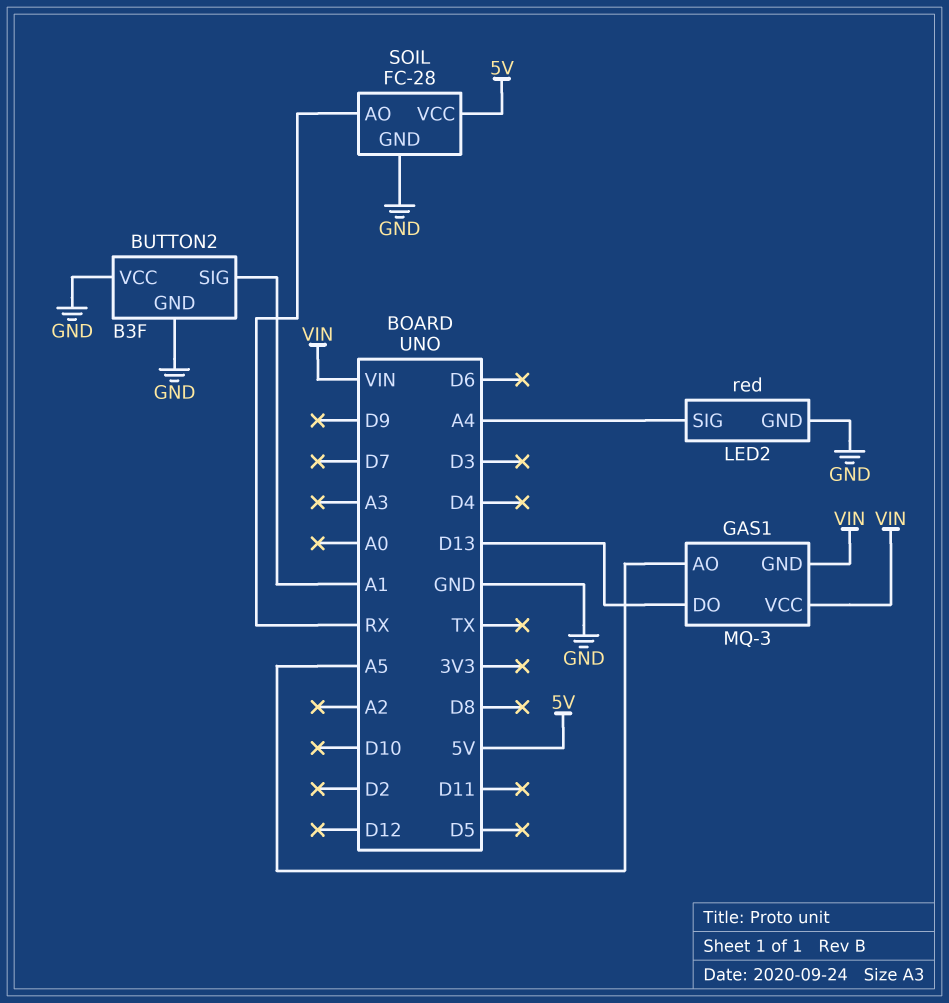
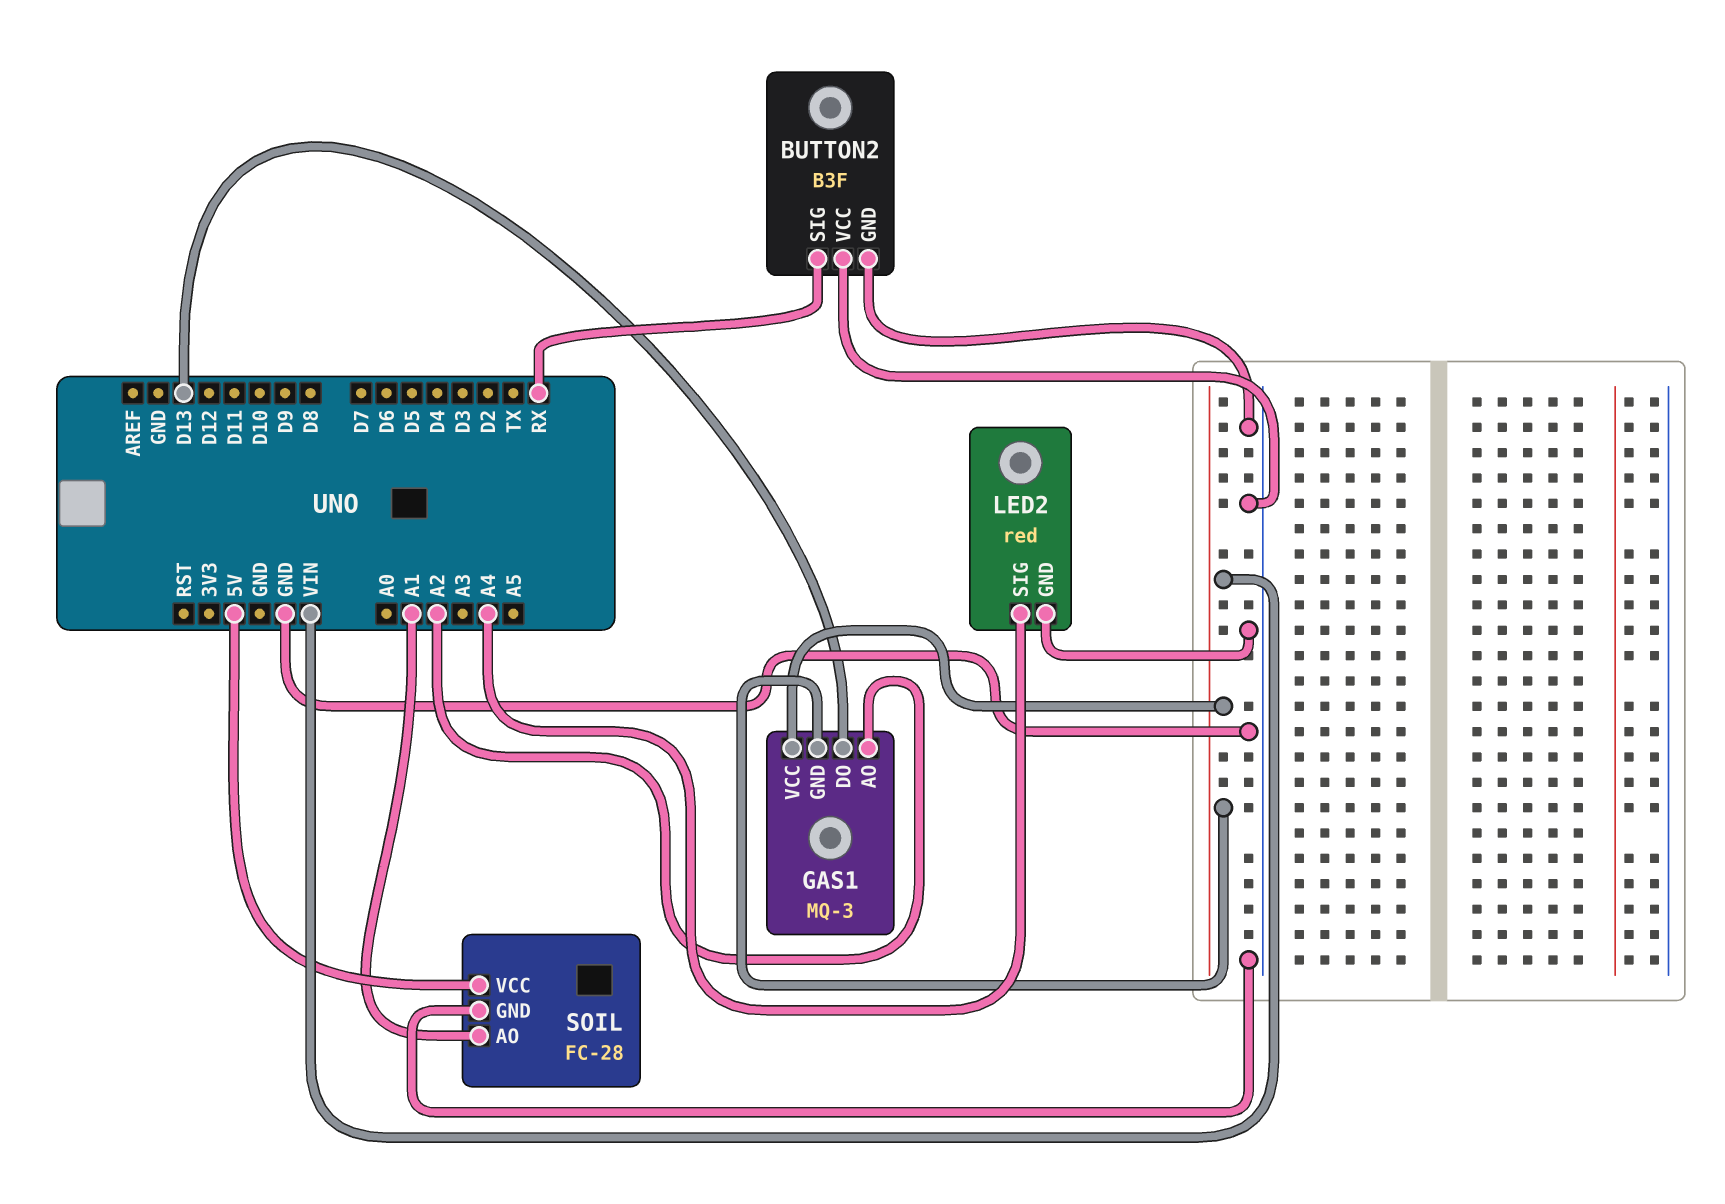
BUTTON2 pin SIG: A1 -> RX
GAS1 pin AO: A5 -> A2
SOIL pin AO: RX -> A1

